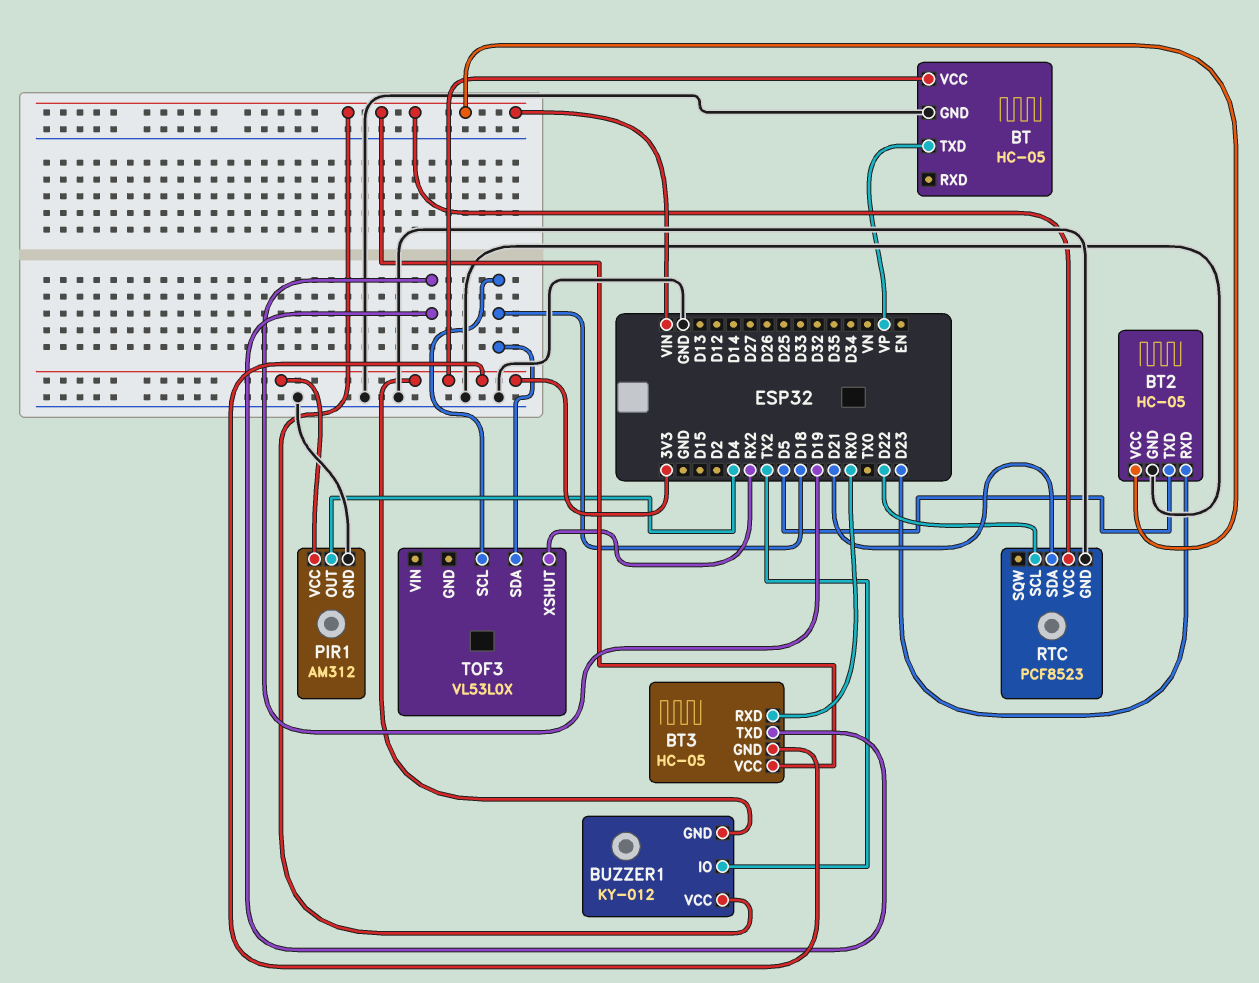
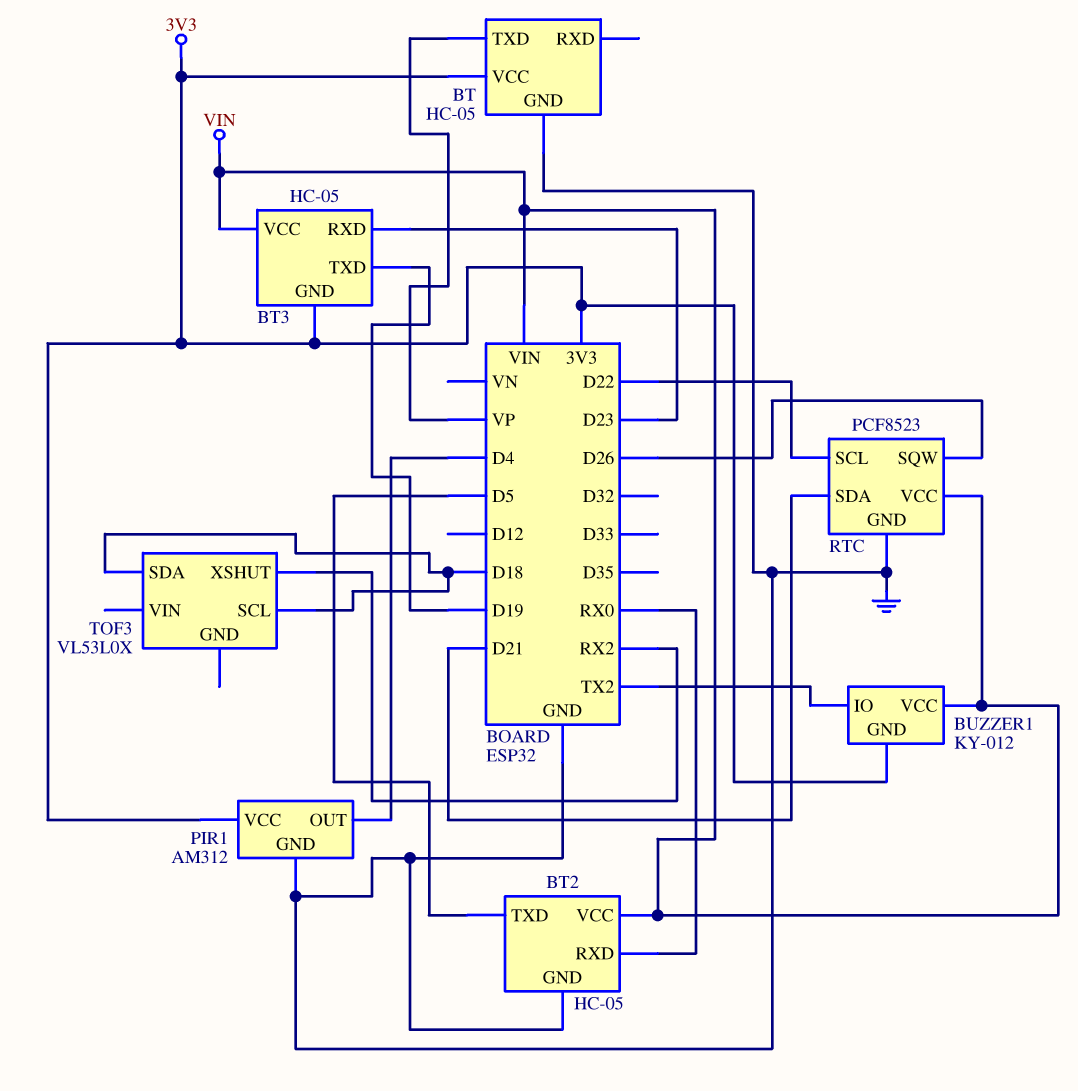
BT2 pin RXD: D23 -> RX0
BT3 pin RXD: RX0 -> D23
RTC pin SQW: none -> D26

